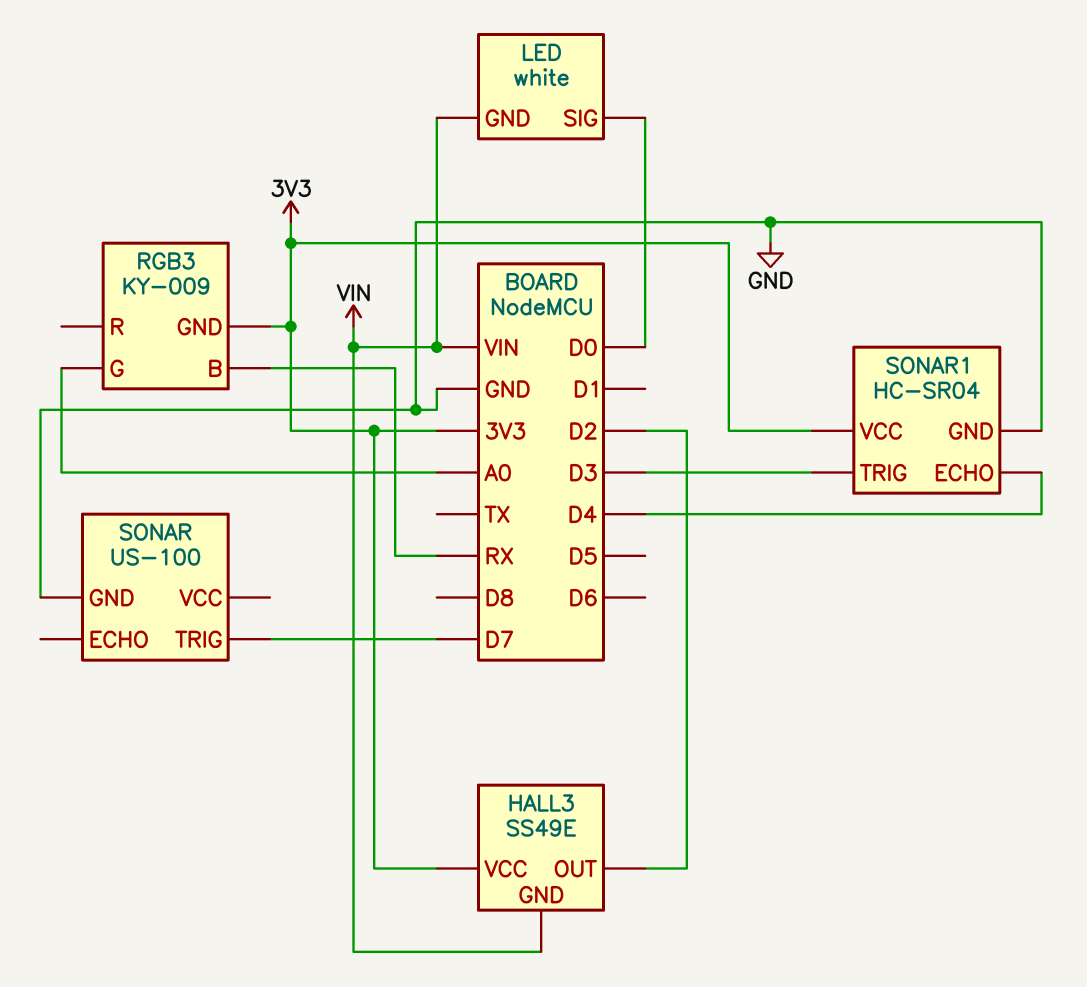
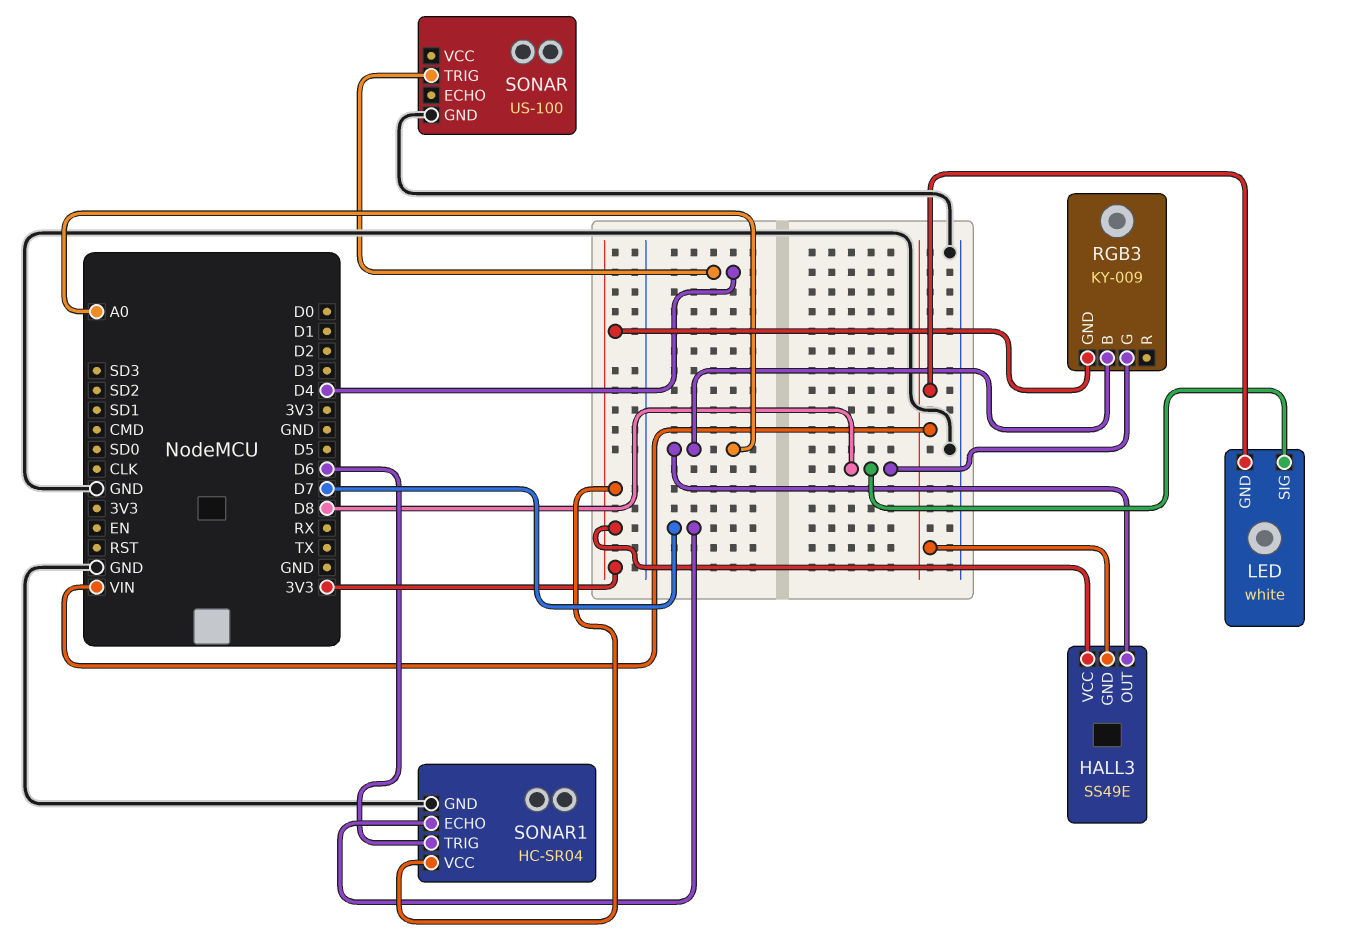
HALL3 pin OUT: D2 -> A0
LED pin SIG: D0 -> D8
RGB3 pin B: RX -> A0
RGB3 pin G: A0 -> D8
SONAR pin TRIG: D7 -> D4
SONAR1 pin ECHO: D4 -> D7
SONAR1 pin TRIG: D3 -> D6

